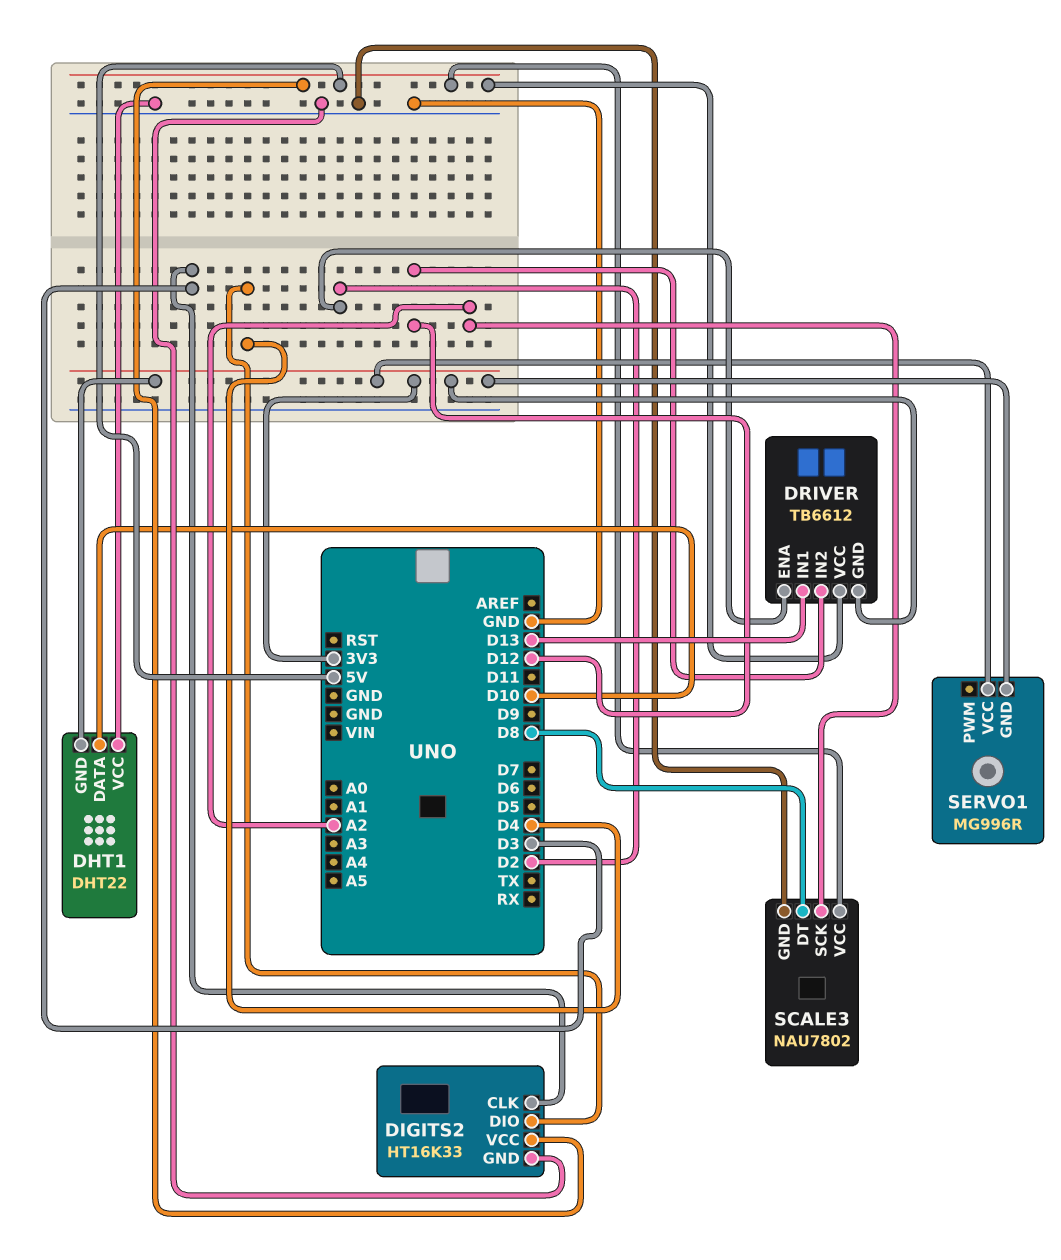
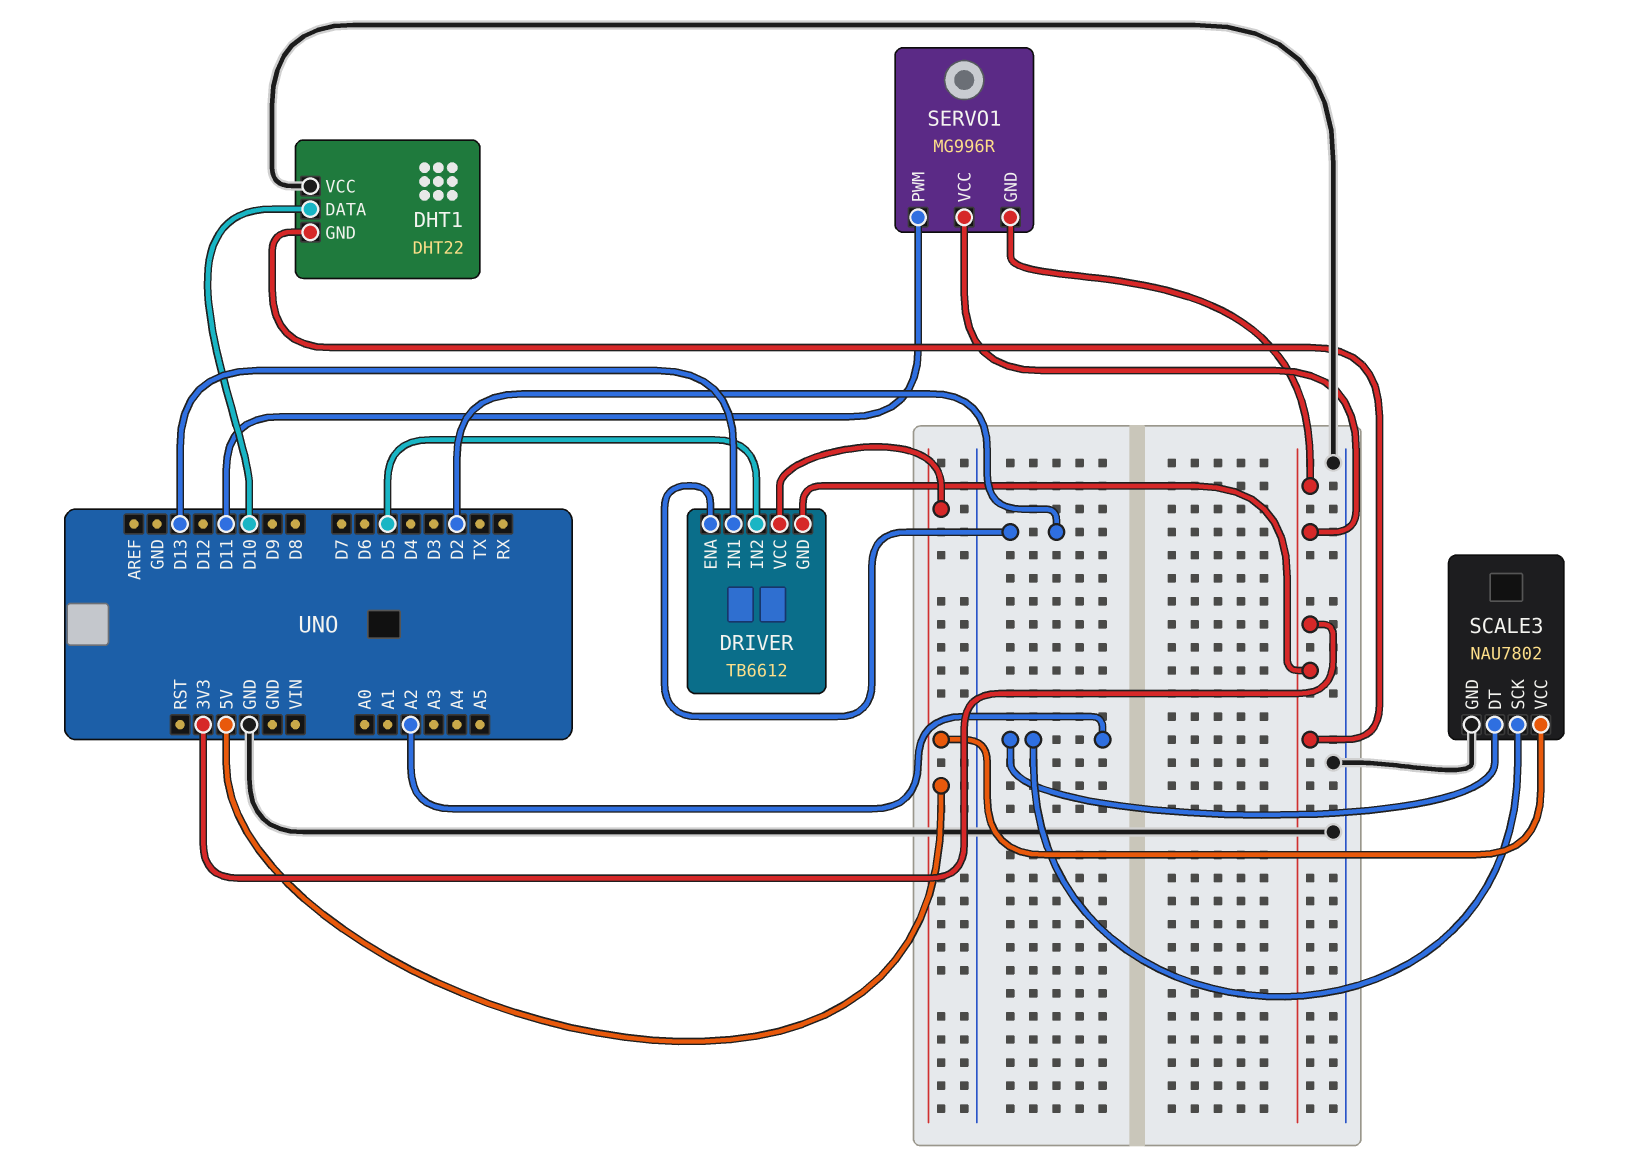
DIGITS2: HT16K33 -> none
DIGITS2 pin CLK: D3 -> none
DIGITS2 pin DIO: D4 -> none
DIGITS2 pin GND: GND -> none
DIGITS2 pin VCC: 5V -> none
DRIVER pin IN2: D12 -> D5
SCALE3 pin DT: D8 -> A2
SERVO1 pin PWM: none -> D11

